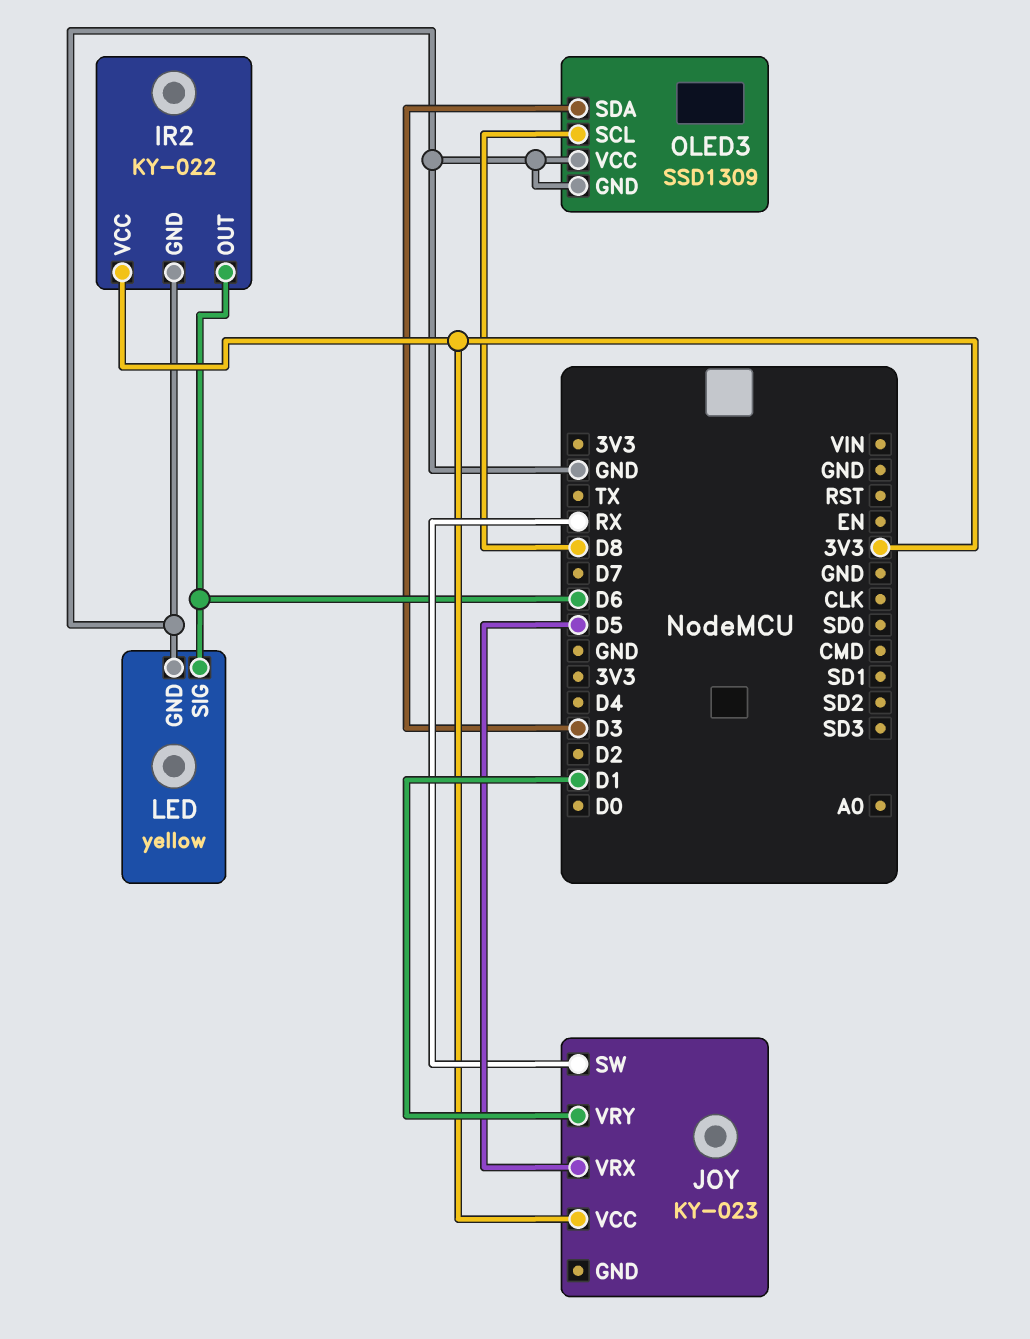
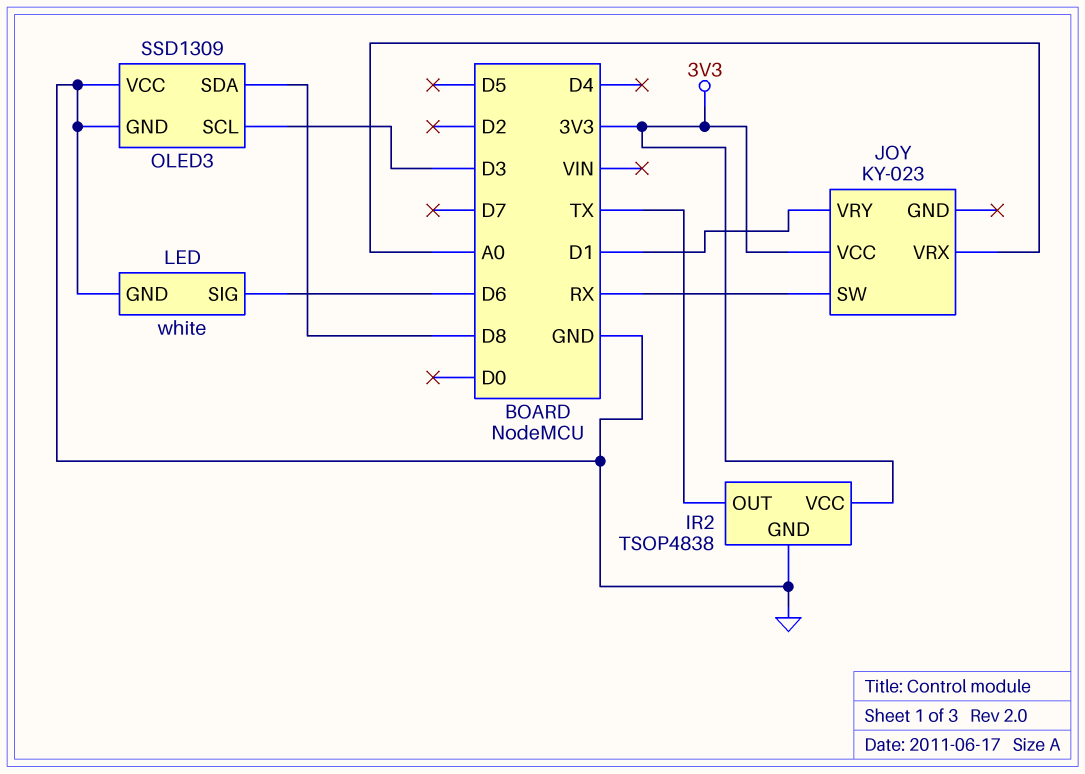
IR2: KY-022 -> TSOP4838
IR2 pin OUT: D6 -> TX
JOY pin VRX: D5 -> A0
LED: yellow -> white
OLED3 pin SCL: D8 -> D3
OLED3 pin SDA: D3 -> D8

